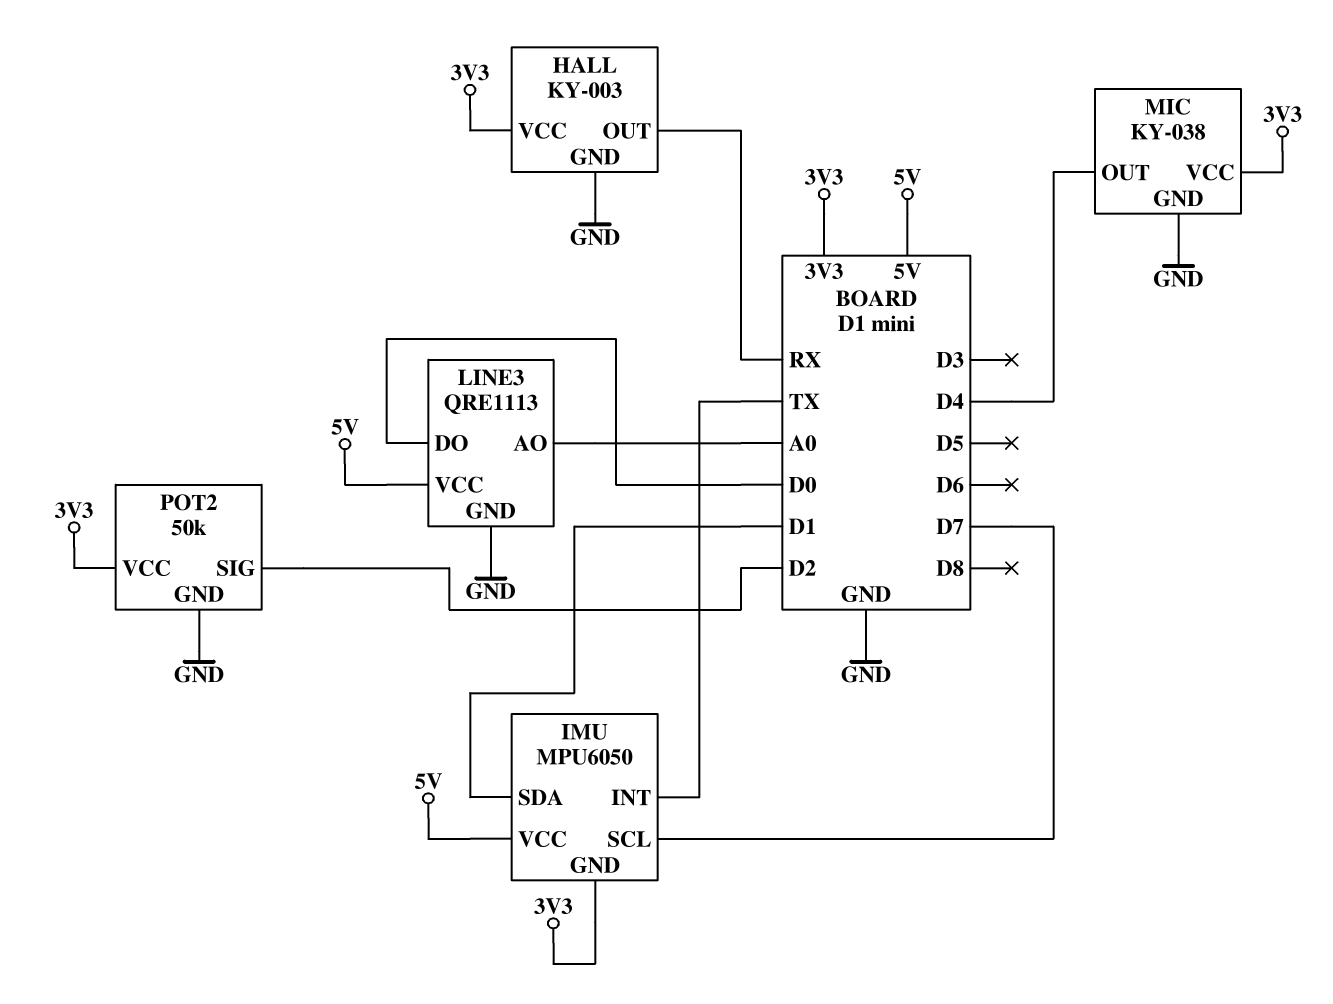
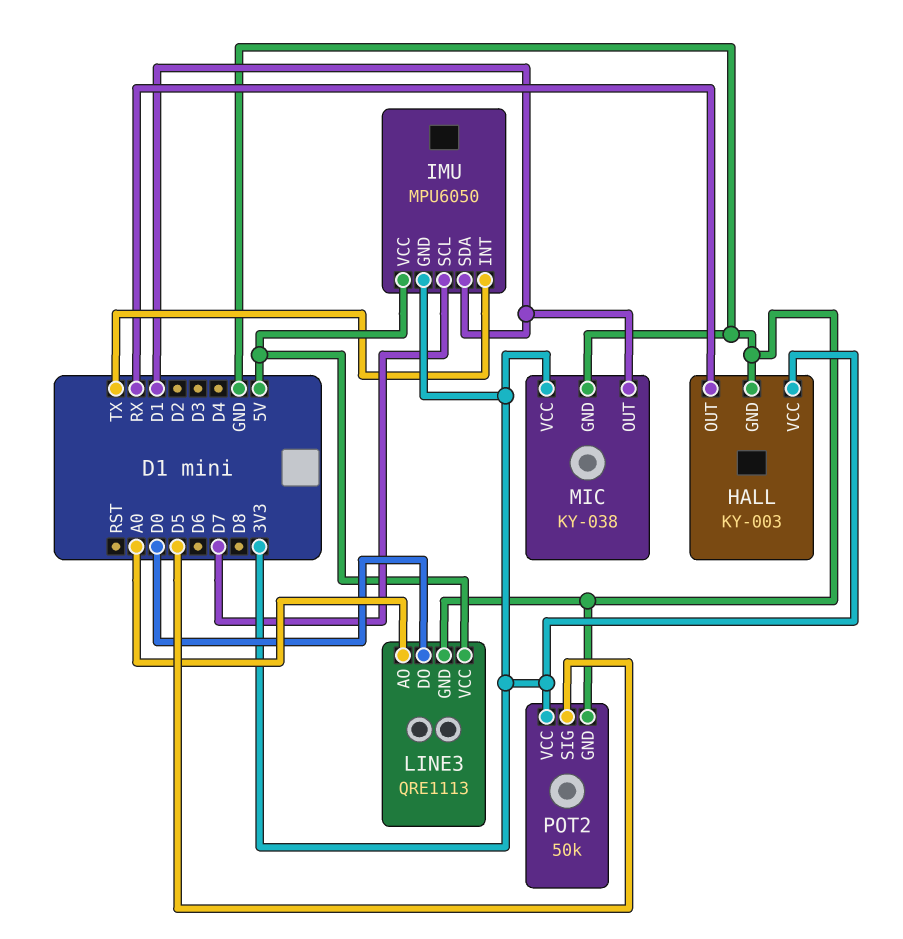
MIC pin OUT: D4 -> D1
POT2 pin SIG: D2 -> D5

